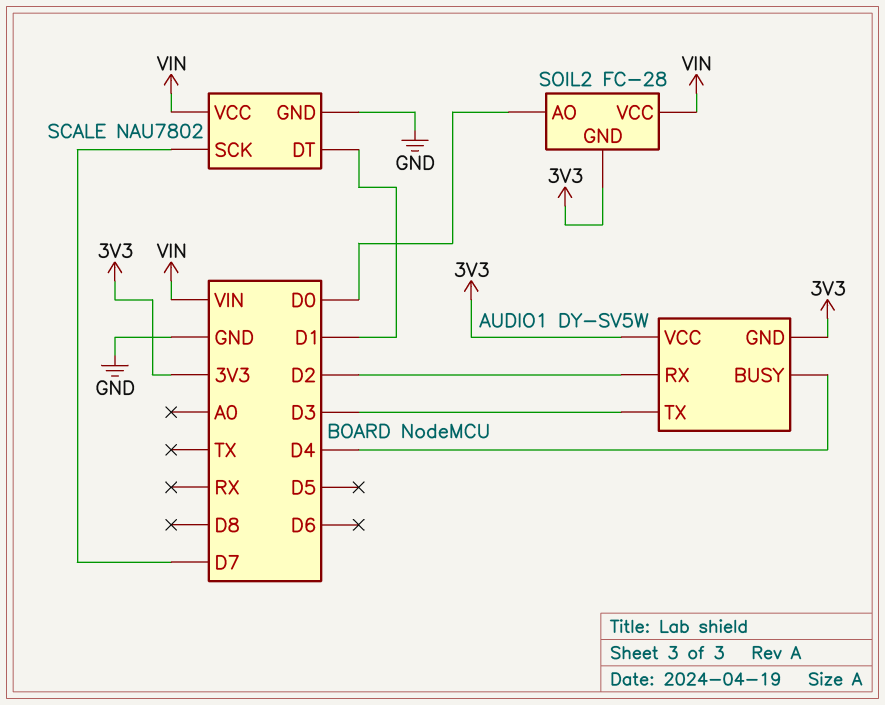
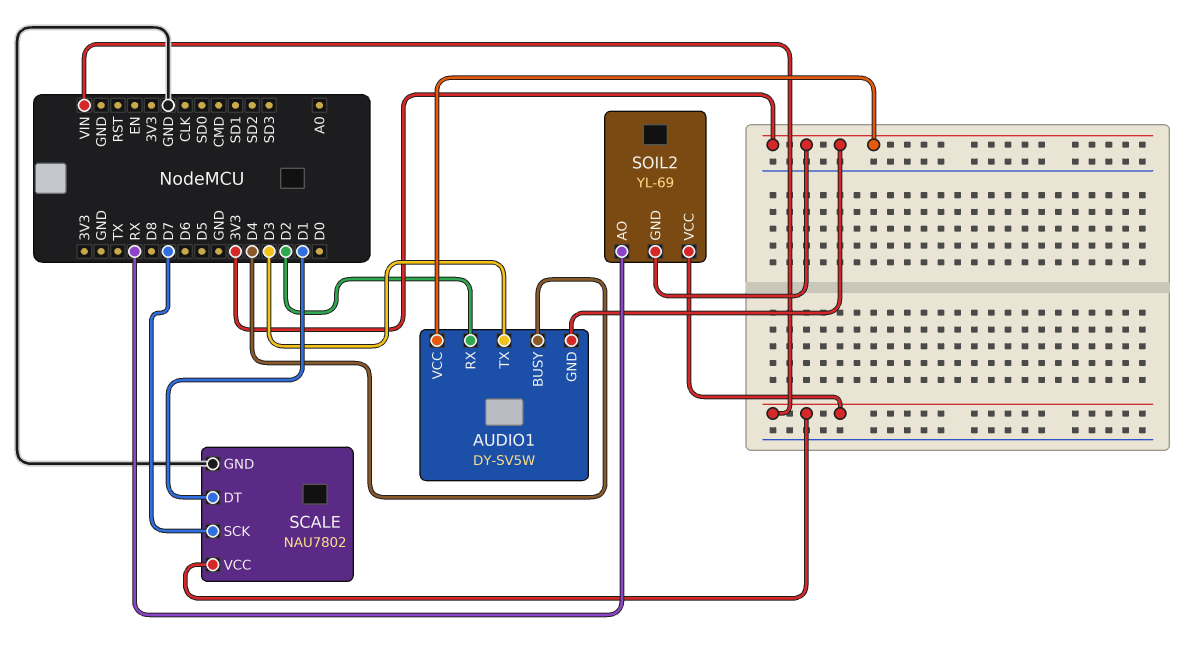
SOIL2: FC-28 -> YL-69
SOIL2 pin AO: D0 -> RX

